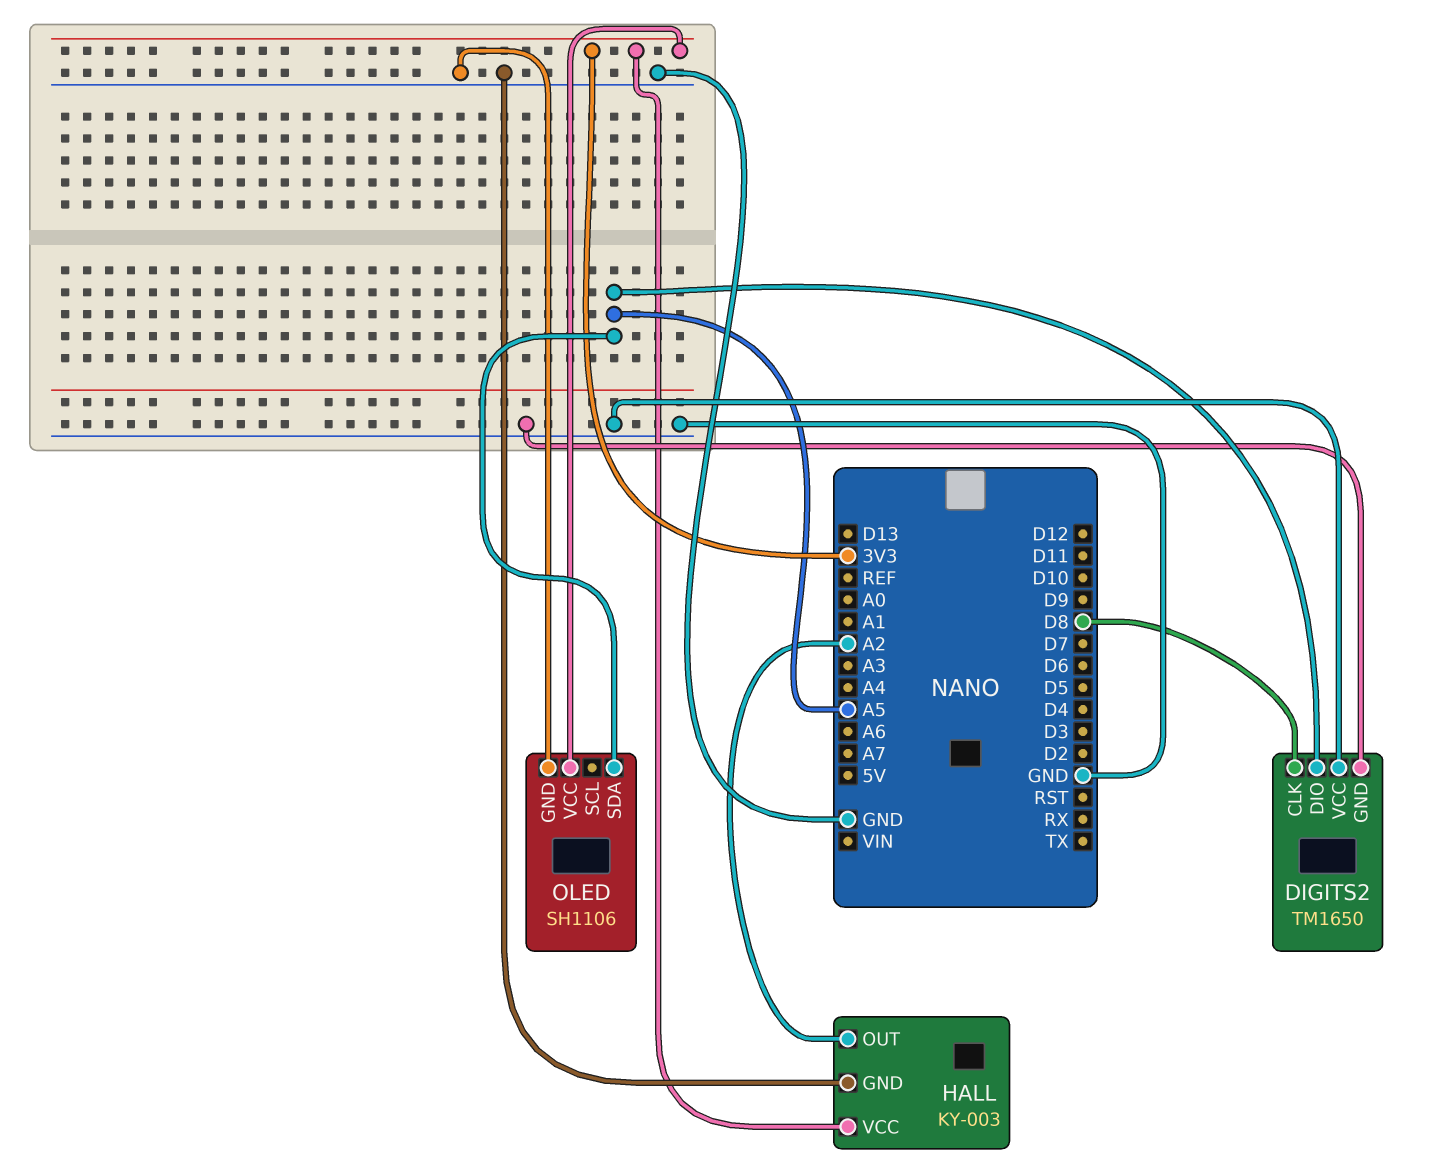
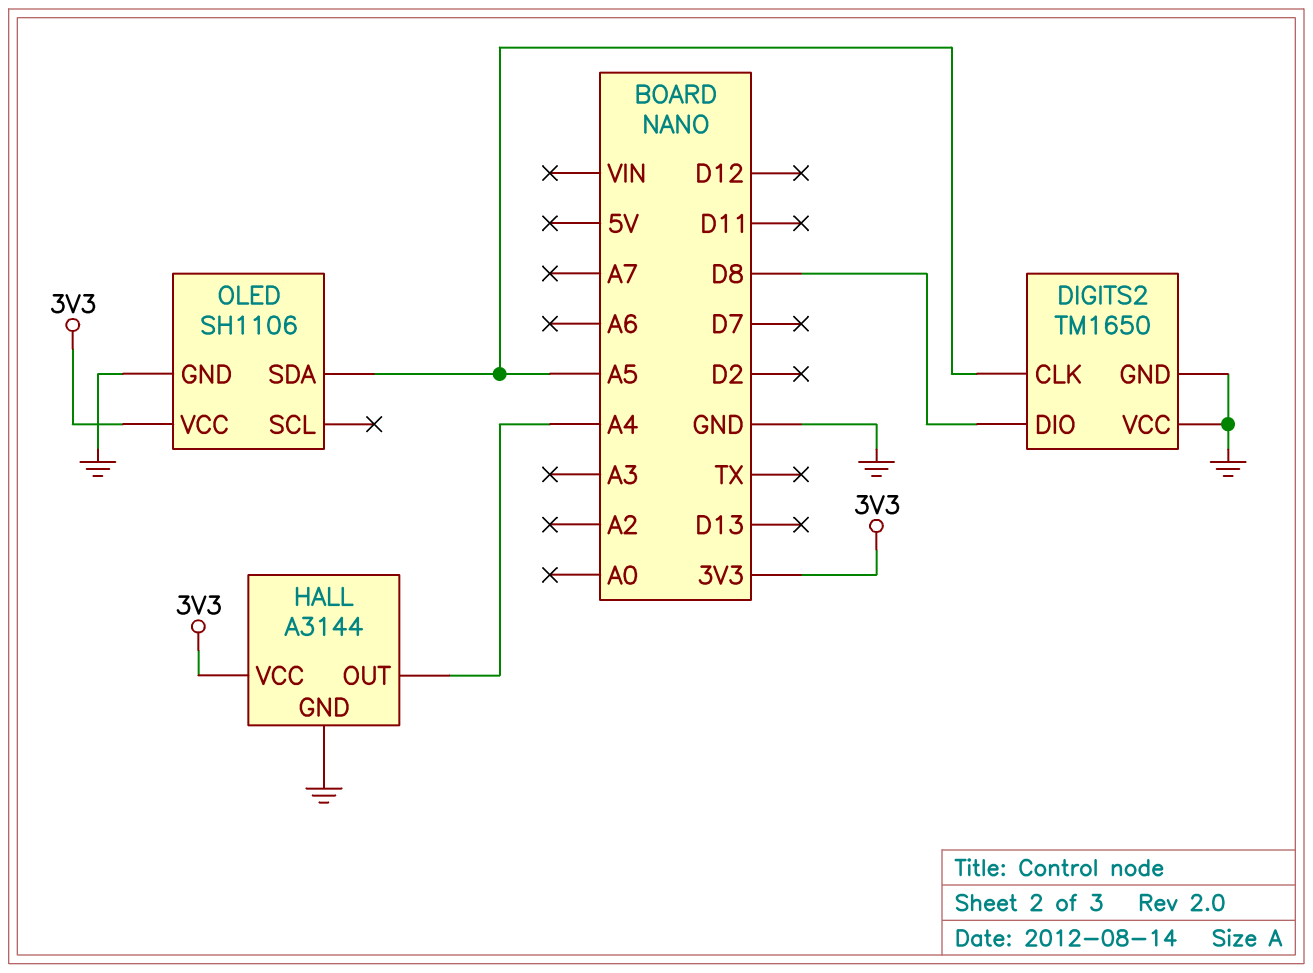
DIGITS2 pin CLK: D8 -> A5
DIGITS2 pin DIO: A5 -> D8
HALL: KY-003 -> A3144
HALL pin OUT: A2 -> A4

